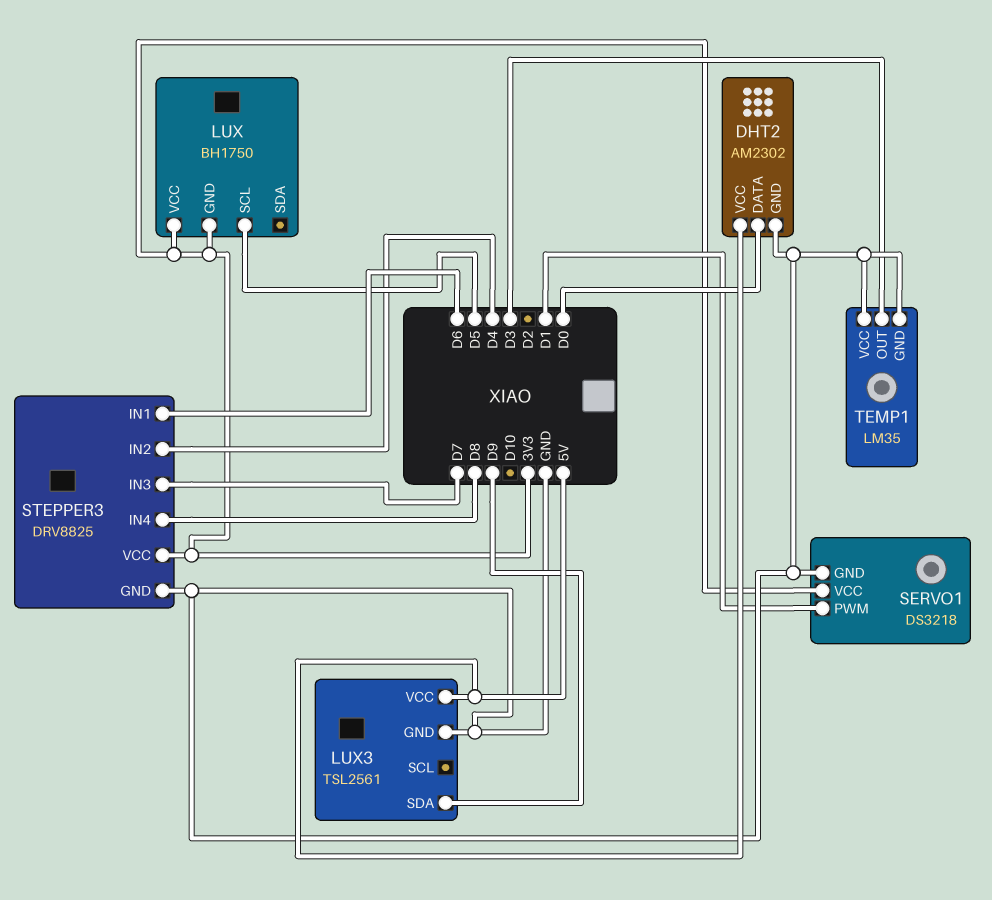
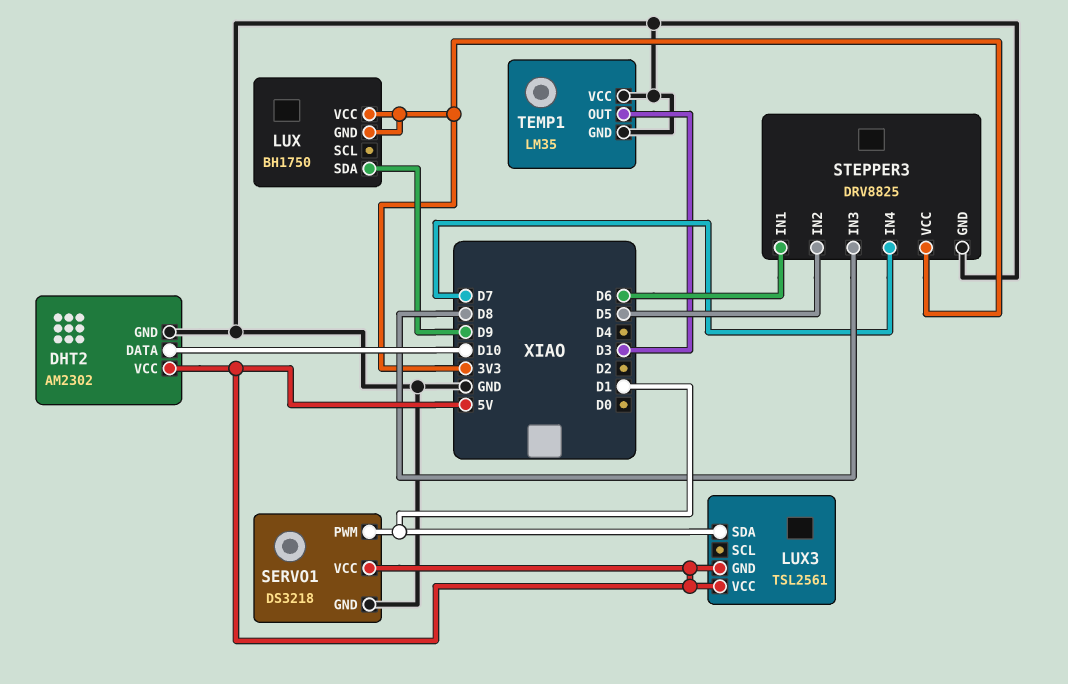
DHT2 pin DATA: D0 -> D10
LUX pin SCL: D5 -> none
LUX pin SDA: none -> D9
LUX3 pin GND: GND -> 5V
LUX3 pin SDA: D9 -> D1
SERVO1 pin VCC: 3V3 -> 5V
STEPPER3 pin IN2: D4 -> D5
STEPPER3 pin IN3: D7 -> D8
STEPPER3 pin IN4: D8 -> D7

